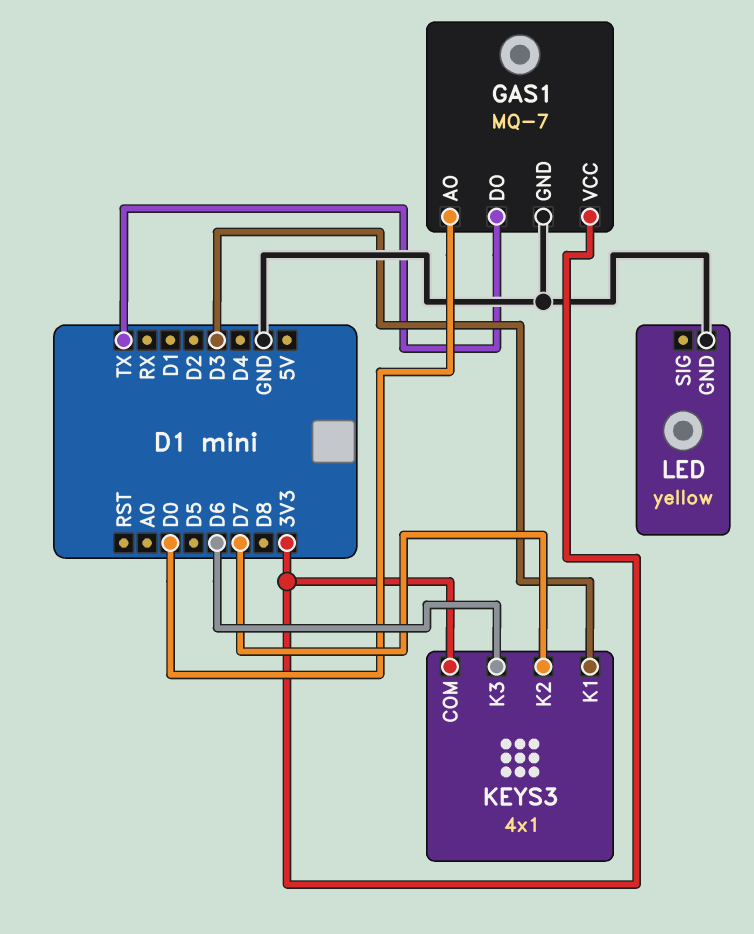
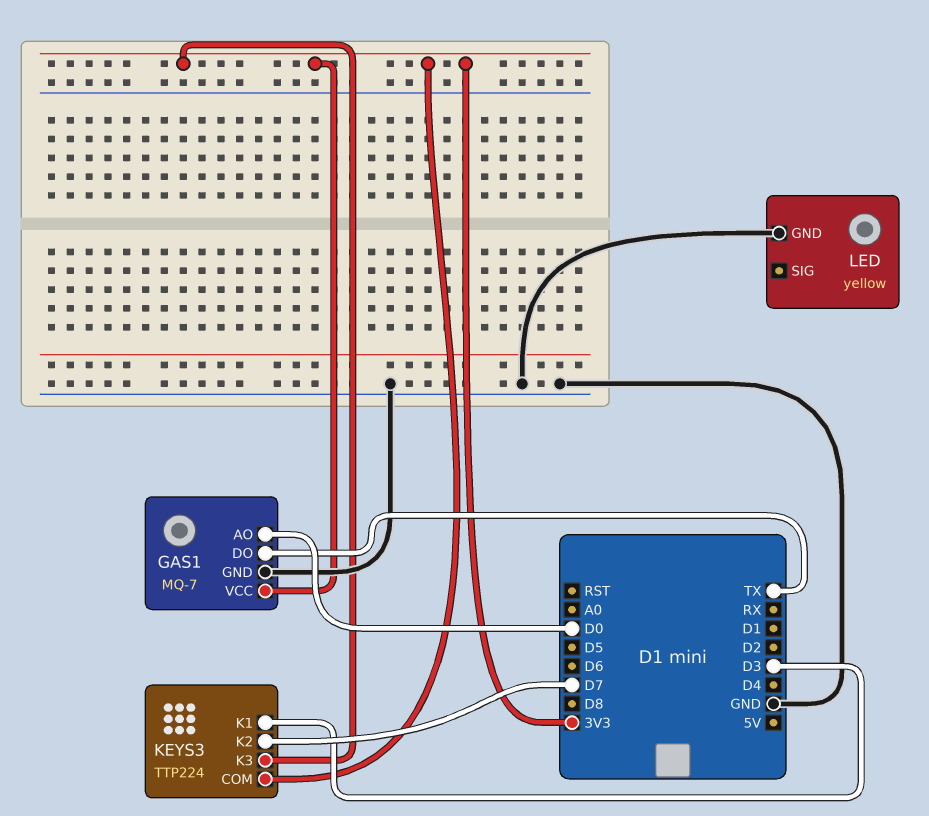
KEYS3: 4x1 -> TTP224
KEYS3 pin K3: D6 -> 3V3

